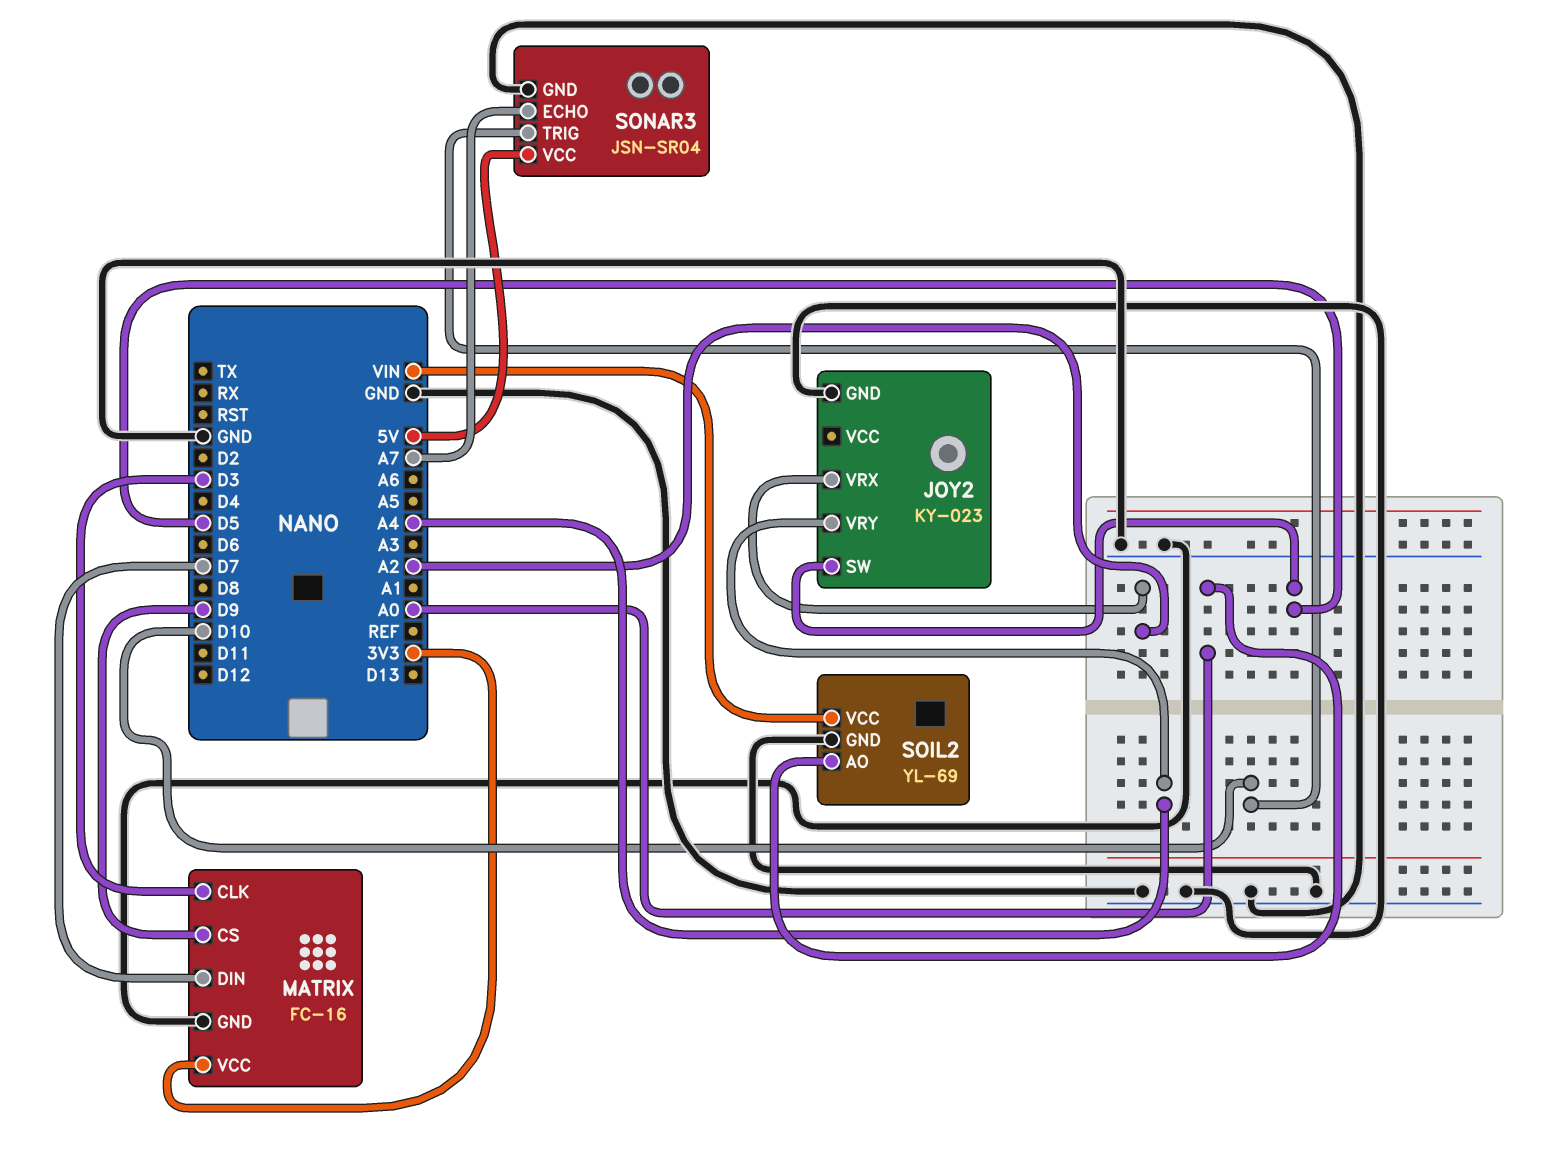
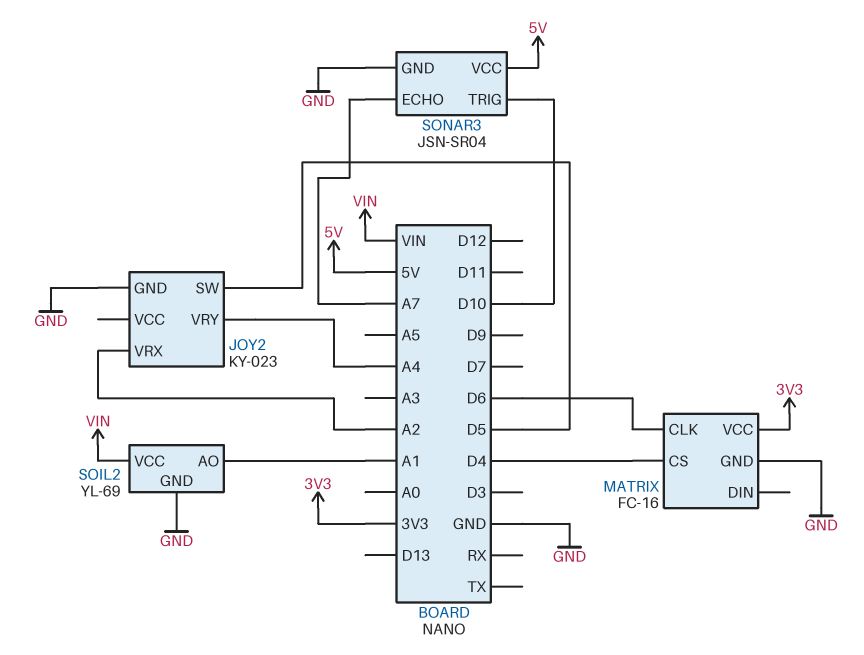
MATRIX pin CLK: D3 -> D6
MATRIX pin CS: D9 -> D4
MATRIX pin DIN: D7 -> none
SOIL2 pin AO: A0 -> A1

